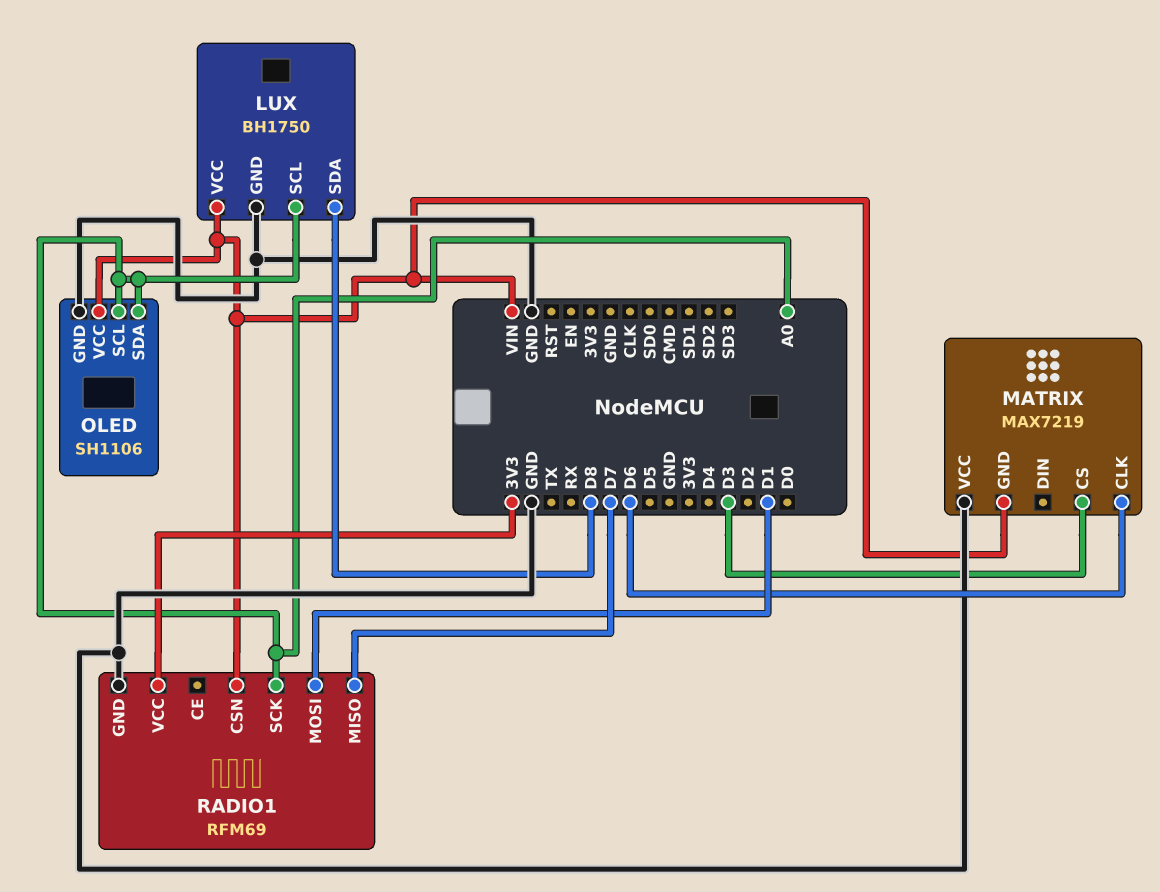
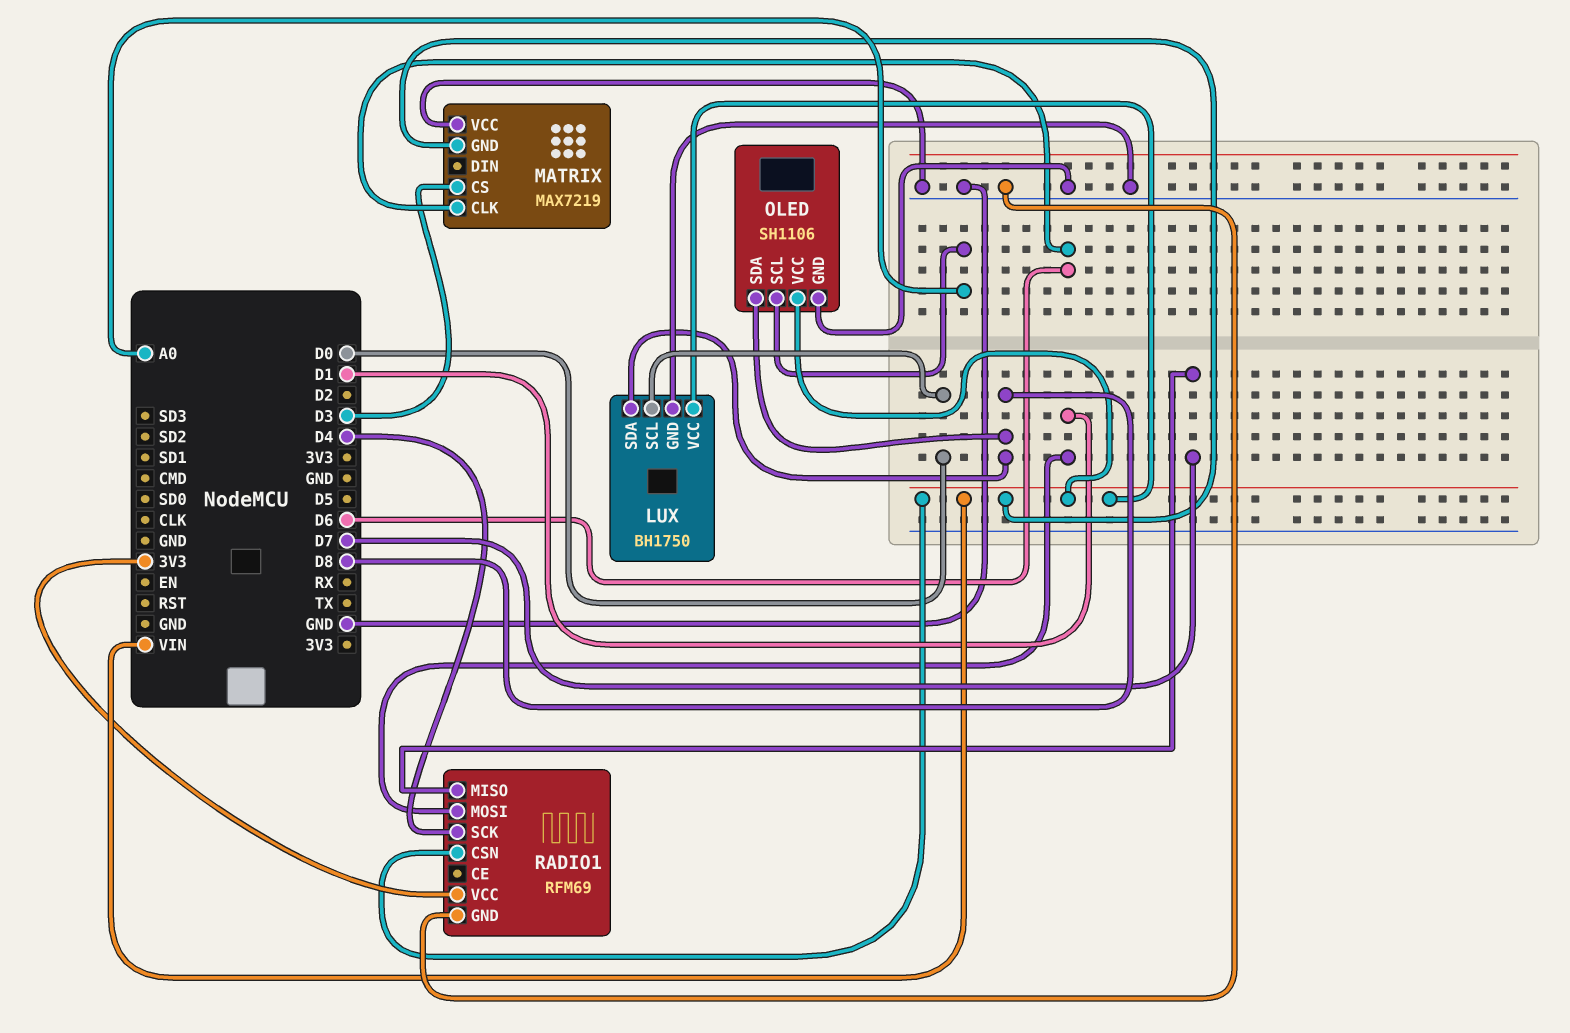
LUX pin SCL: A0 -> D0
OLED pin SDA: A0 -> D8
RADIO1 pin SCK: A0 -> D4

